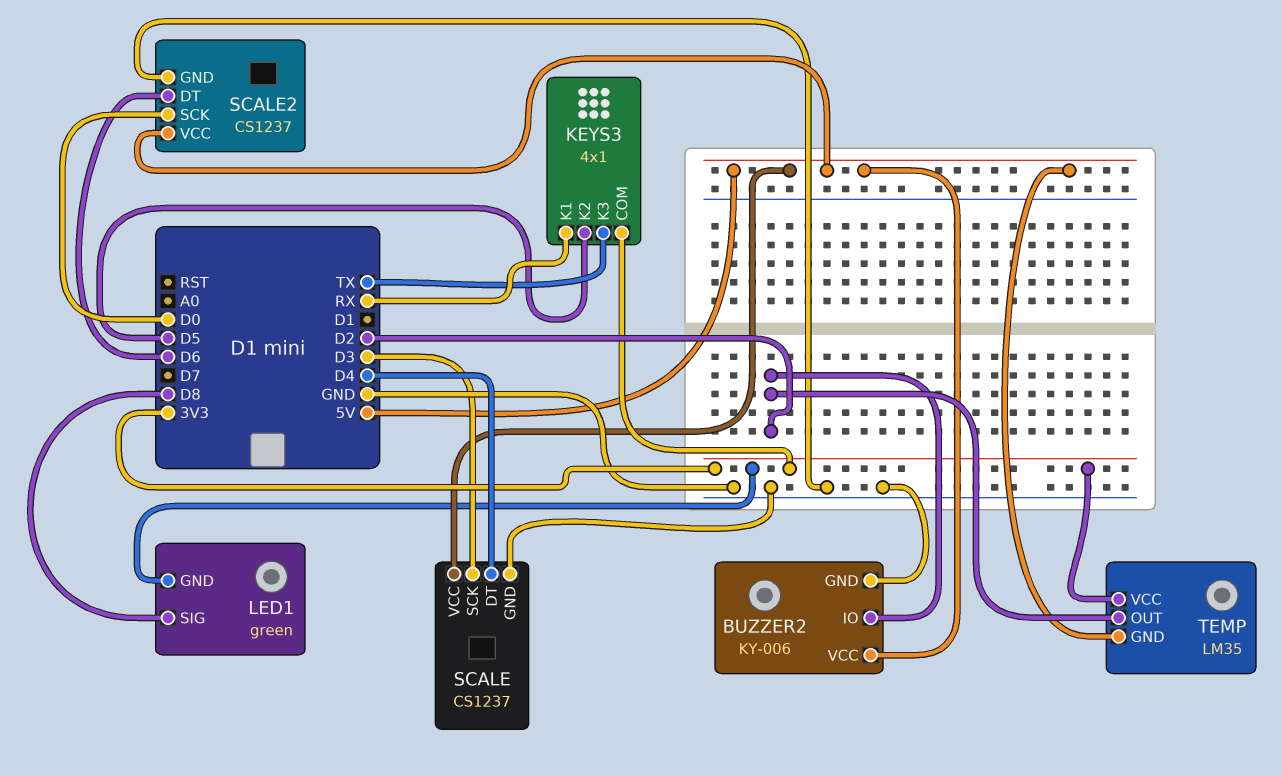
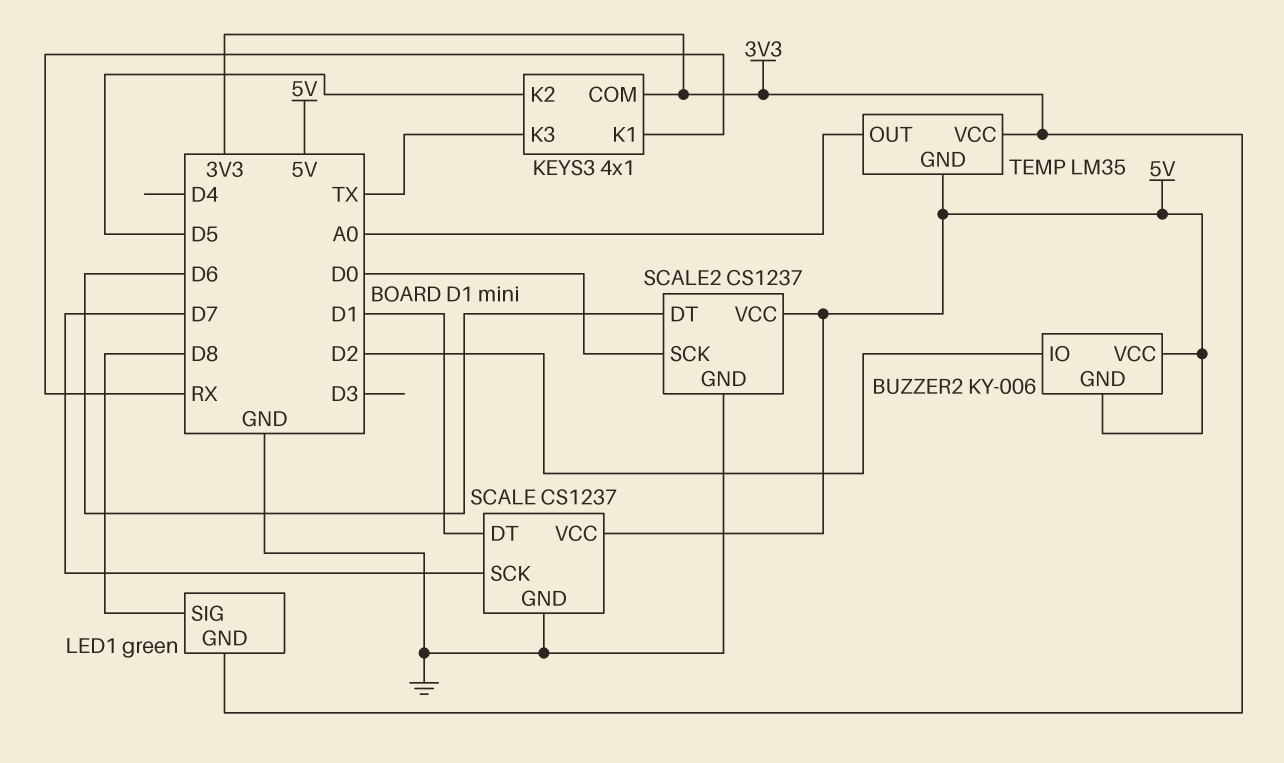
BUZZER2 pin GND: GND -> 5V
SCALE pin DT: D4 -> D1
SCALE pin SCK: D3 -> D7
TEMP pin OUT: D2 -> A0

